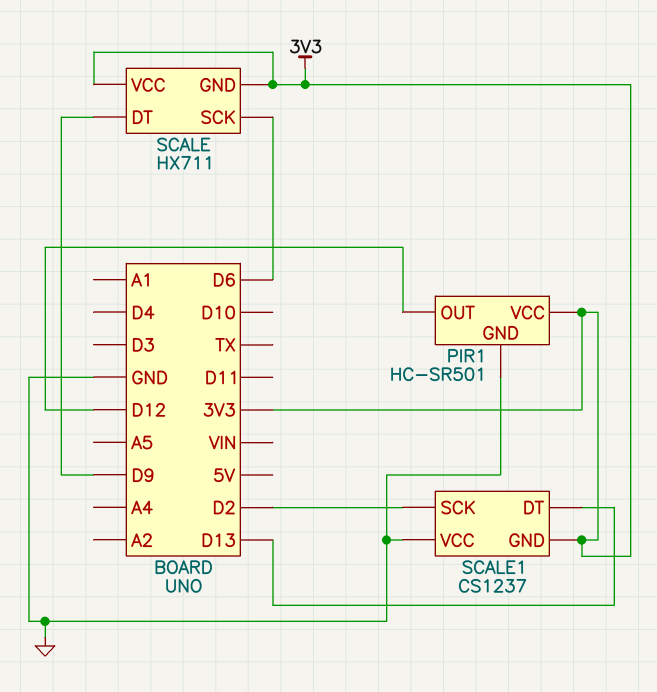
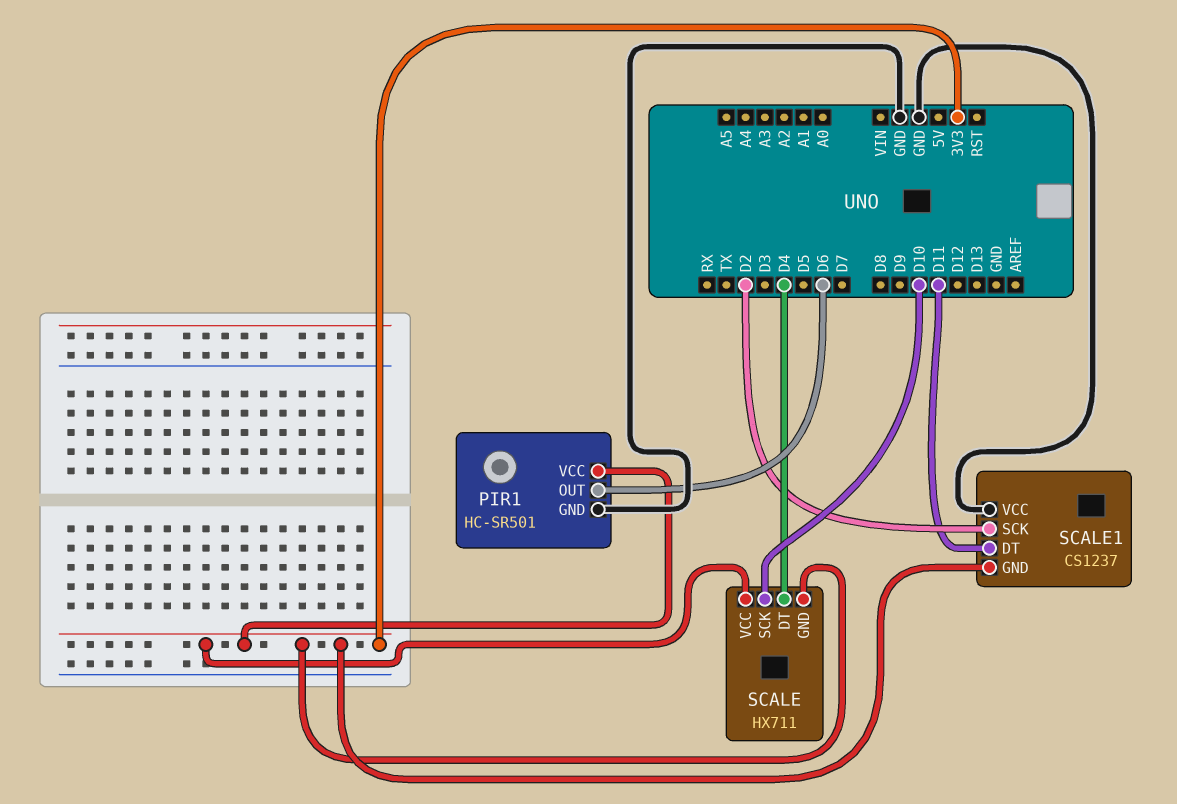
PIR1 pin OUT: D12 -> D6
SCALE pin DT: D9 -> D4
SCALE pin SCK: D6 -> D10
SCALE1 pin DT: D13 -> D11

